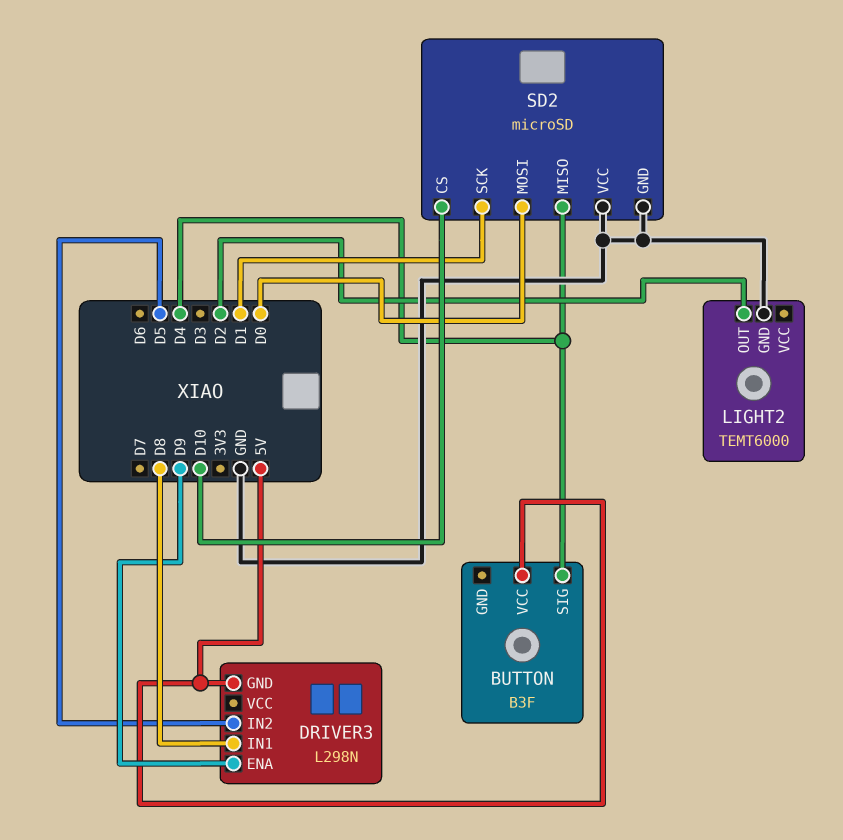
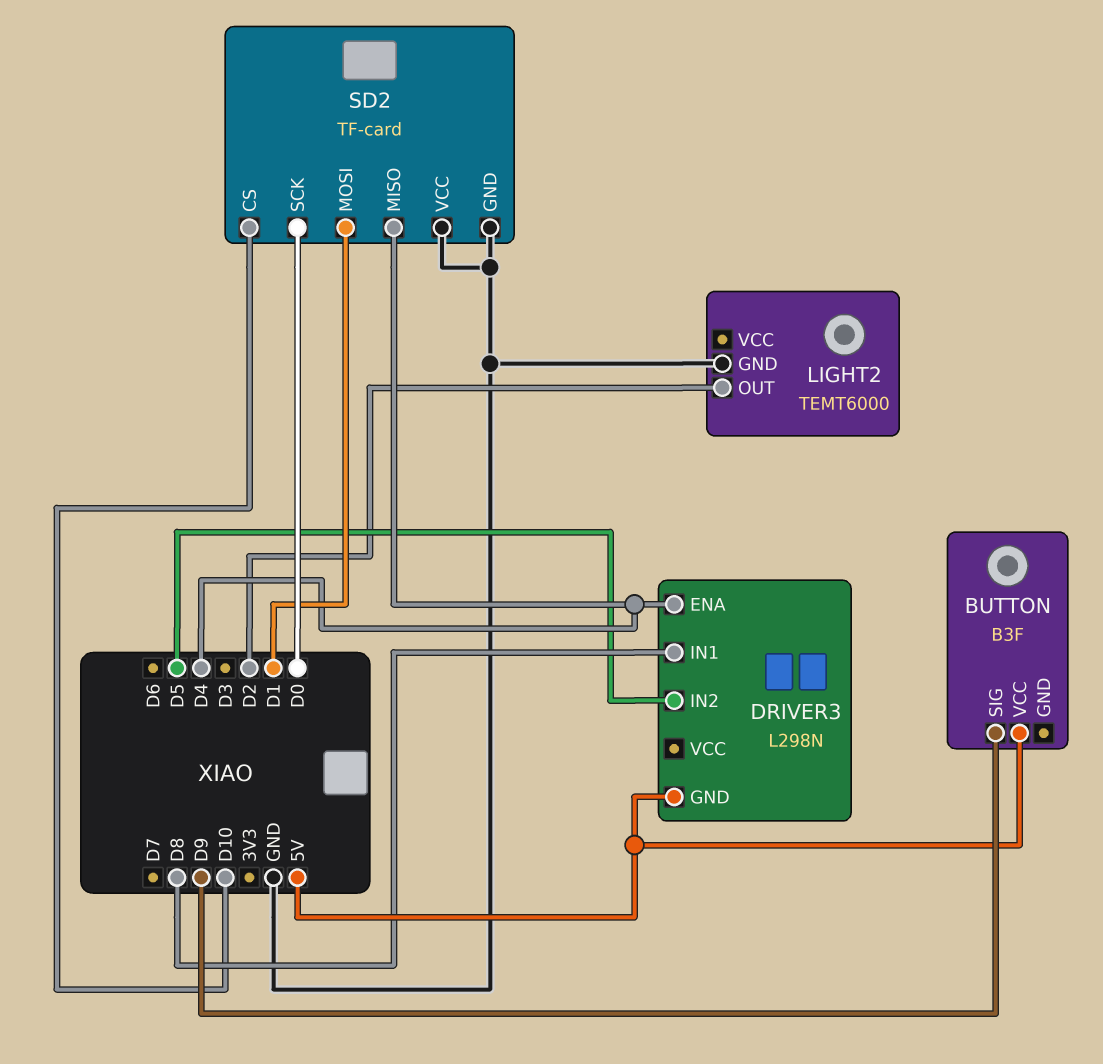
BUTTON pin SIG: D4 -> D9
DRIVER3 pin ENA: D9 -> D4
SD2: microSD -> TF-card
SD2 pin MOSI: D0 -> D1
SD2 pin SCK: D1 -> D0

